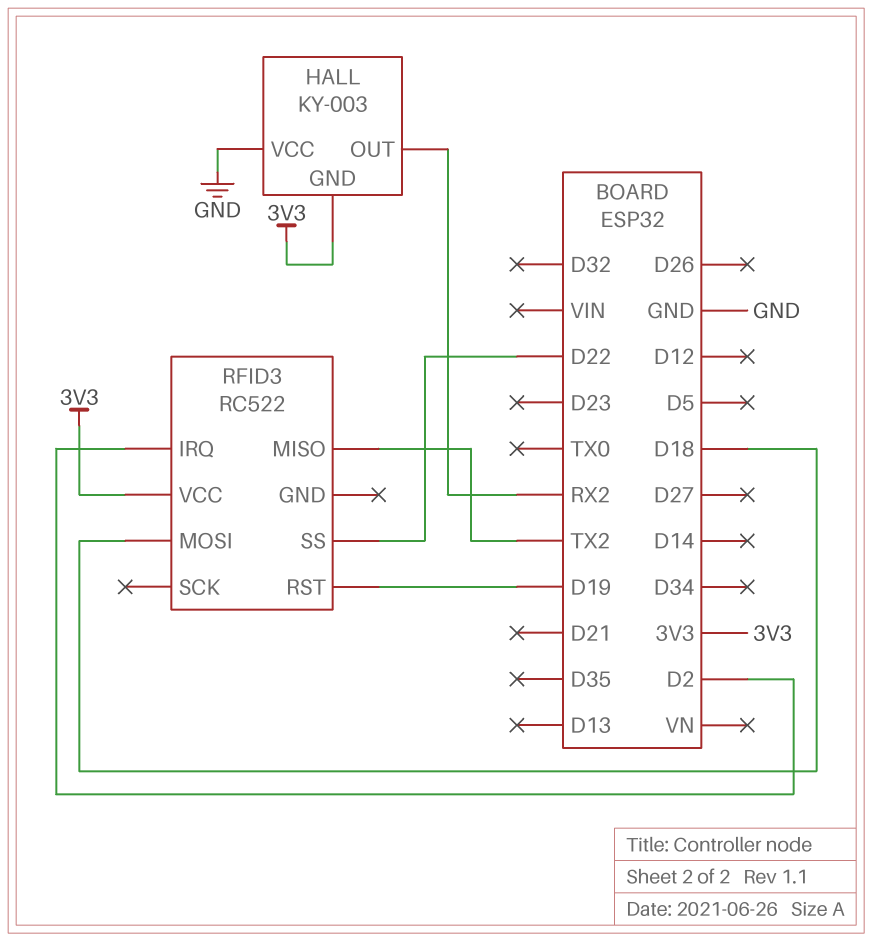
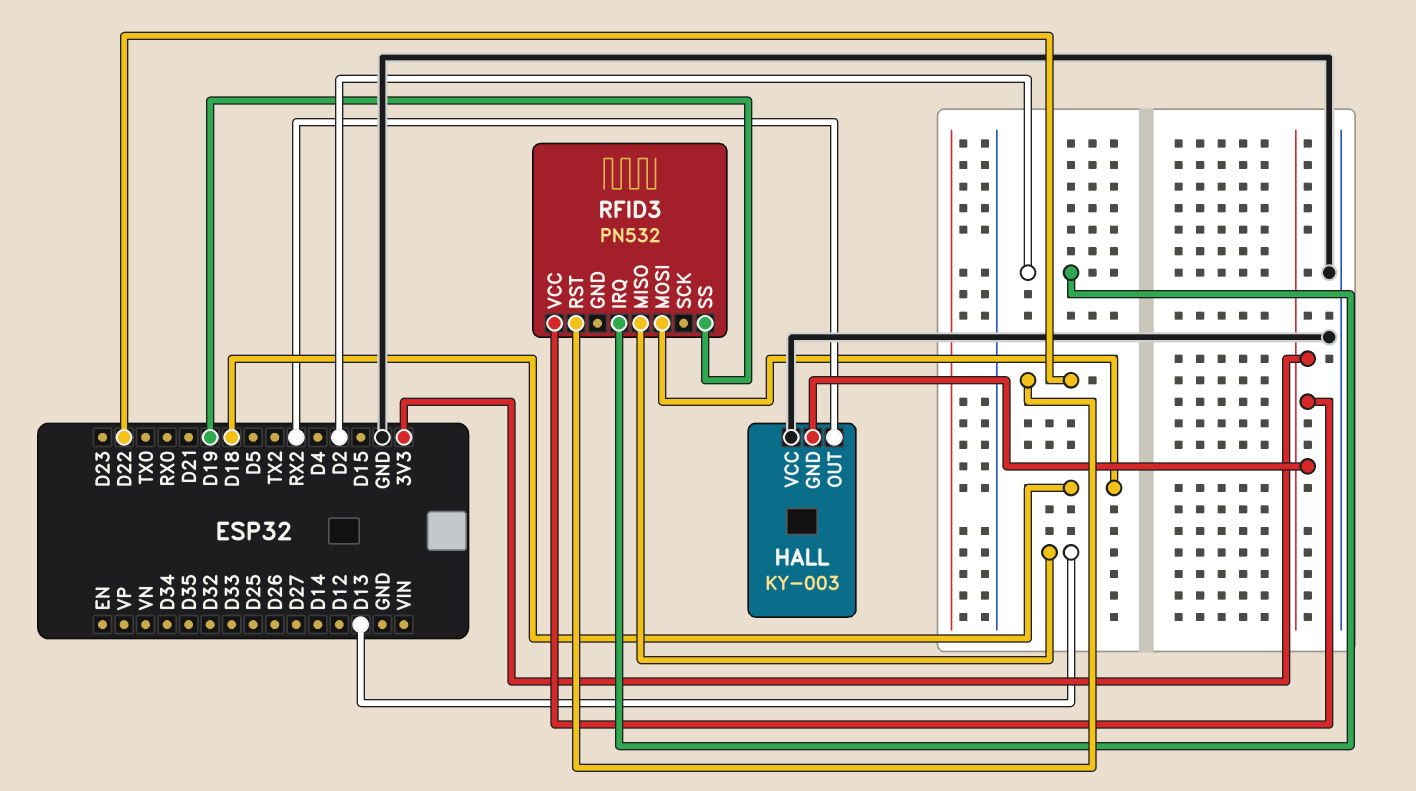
RFID3: RC522 -> PN532
RFID3 pin MISO: TX2 -> D13
RFID3 pin RST: D19 -> D22
RFID3 pin SS: D22 -> D19

